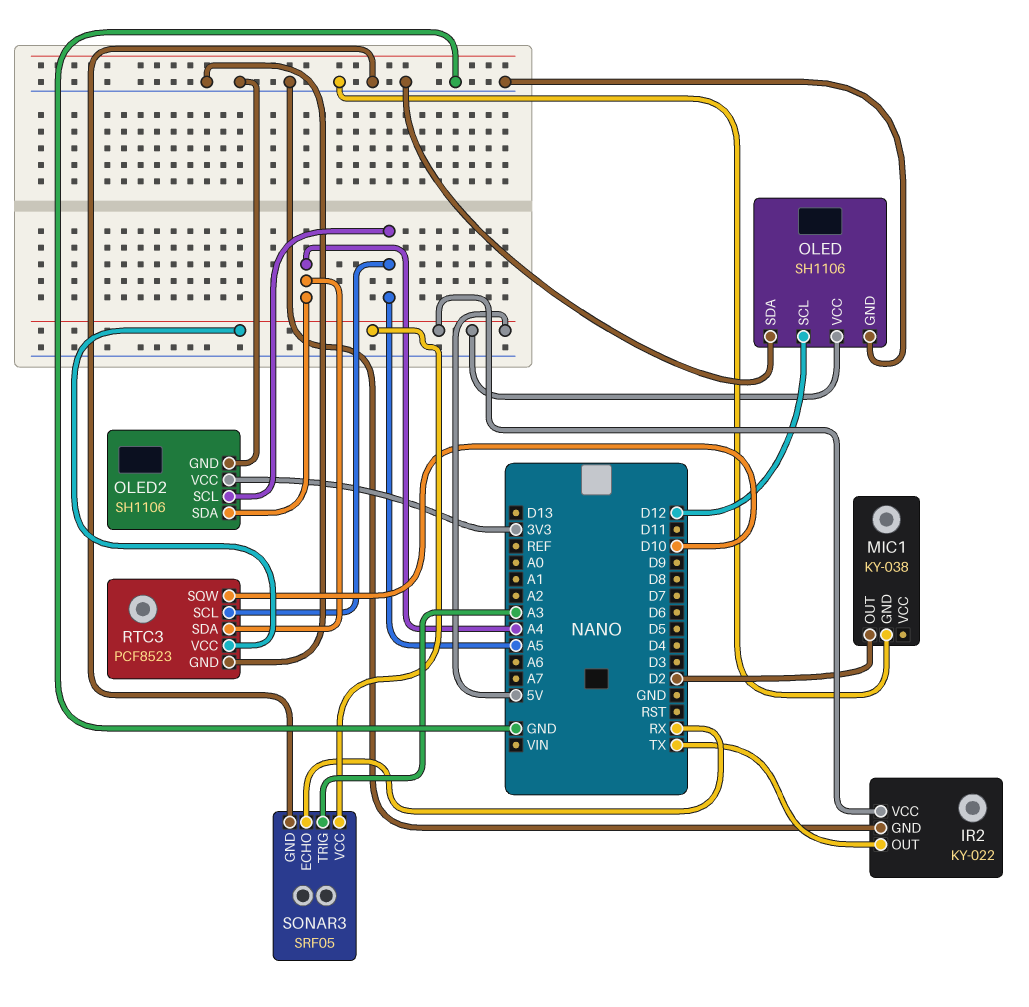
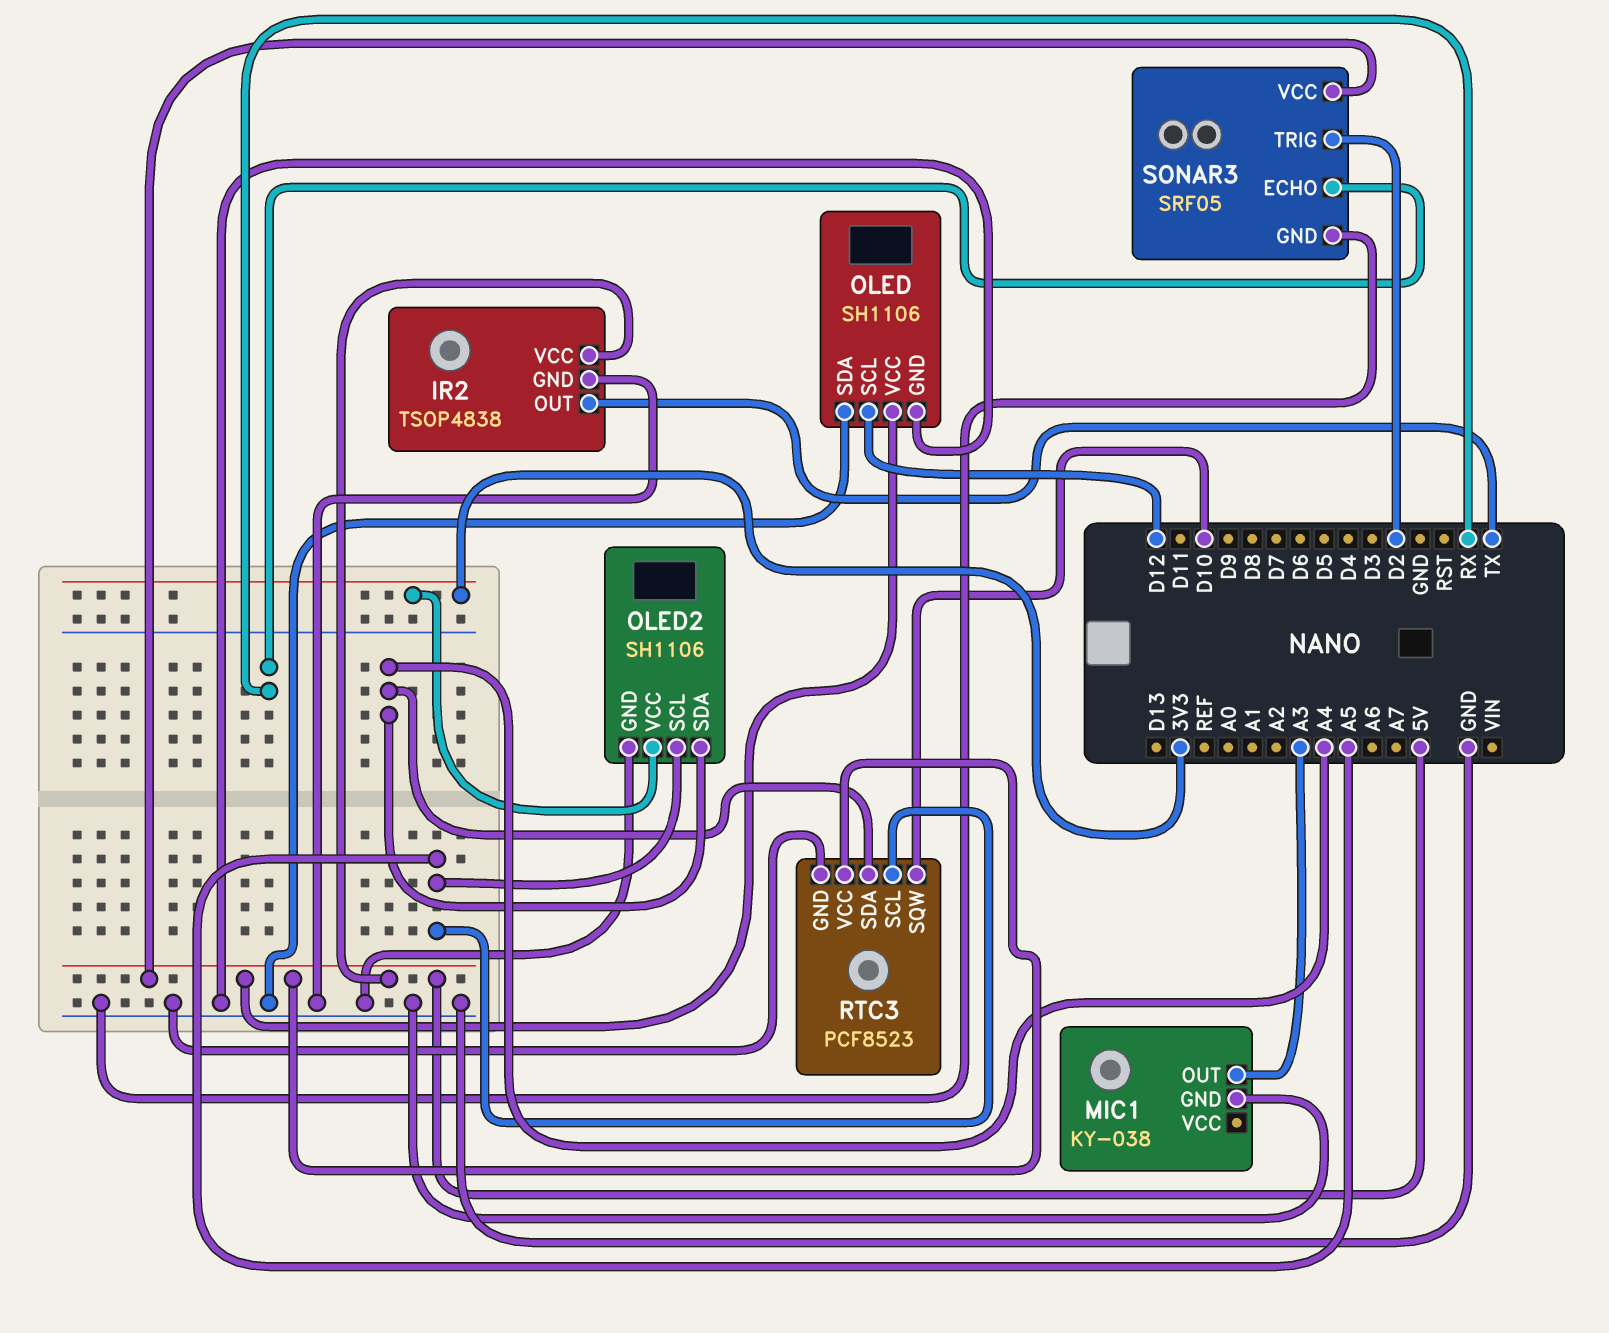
IR2: KY-022 -> TSOP4838
MIC1 pin OUT: D2 -> A3
SONAR3 pin TRIG: A3 -> D2

